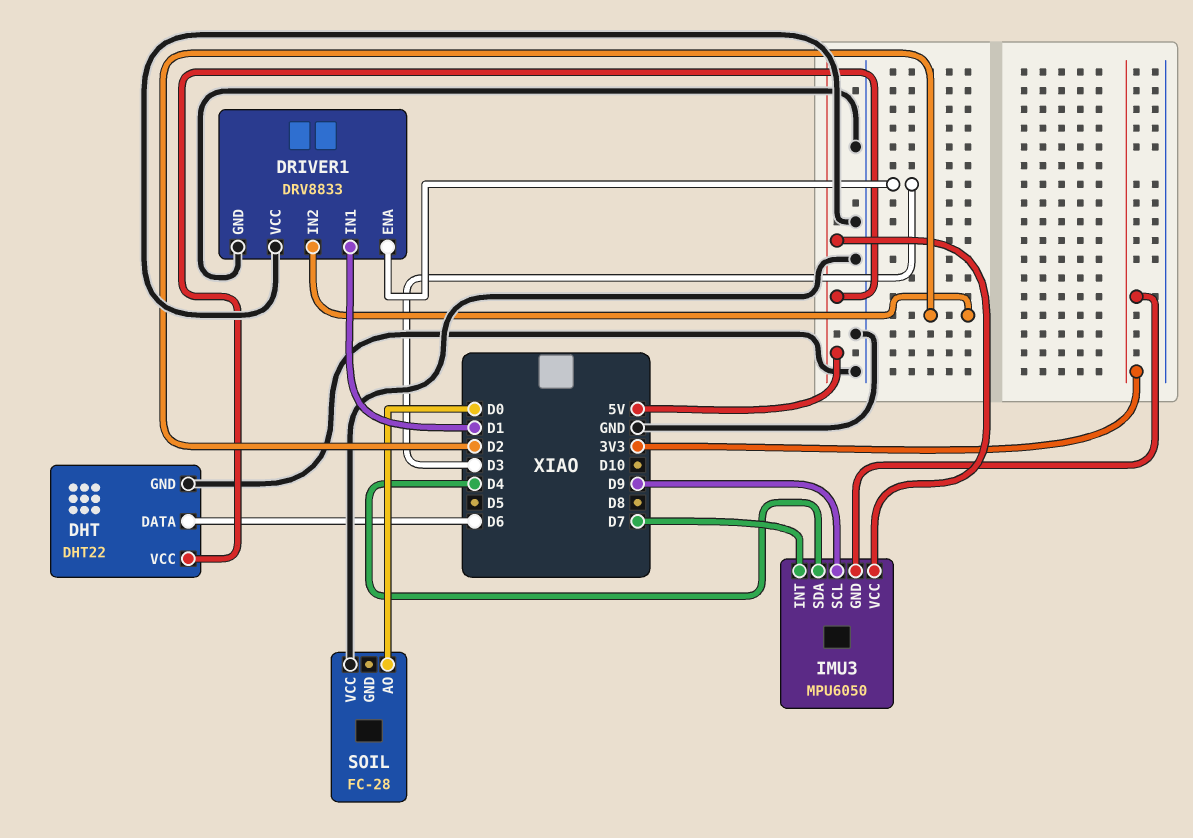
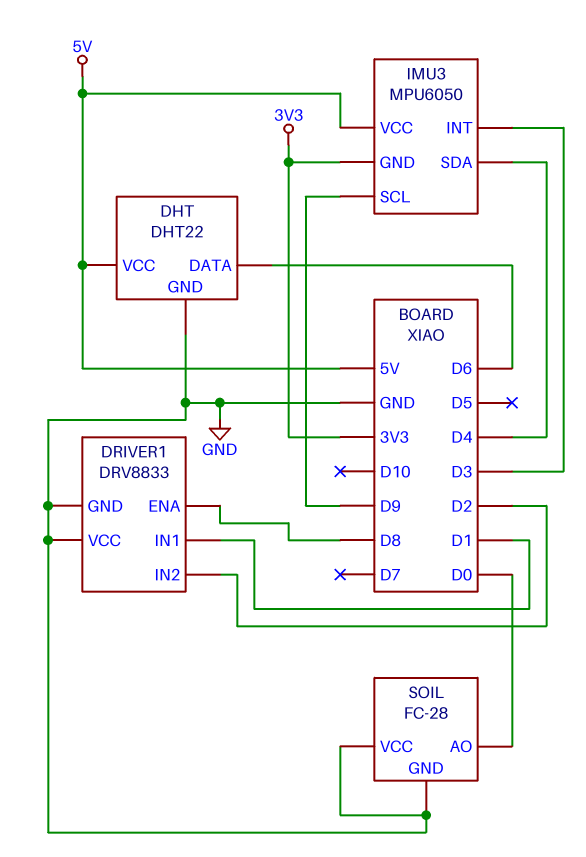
DRIVER1 pin ENA: D3 -> D8
IMU3 pin INT: D7 -> D3
SOIL pin GND: none -> GND

